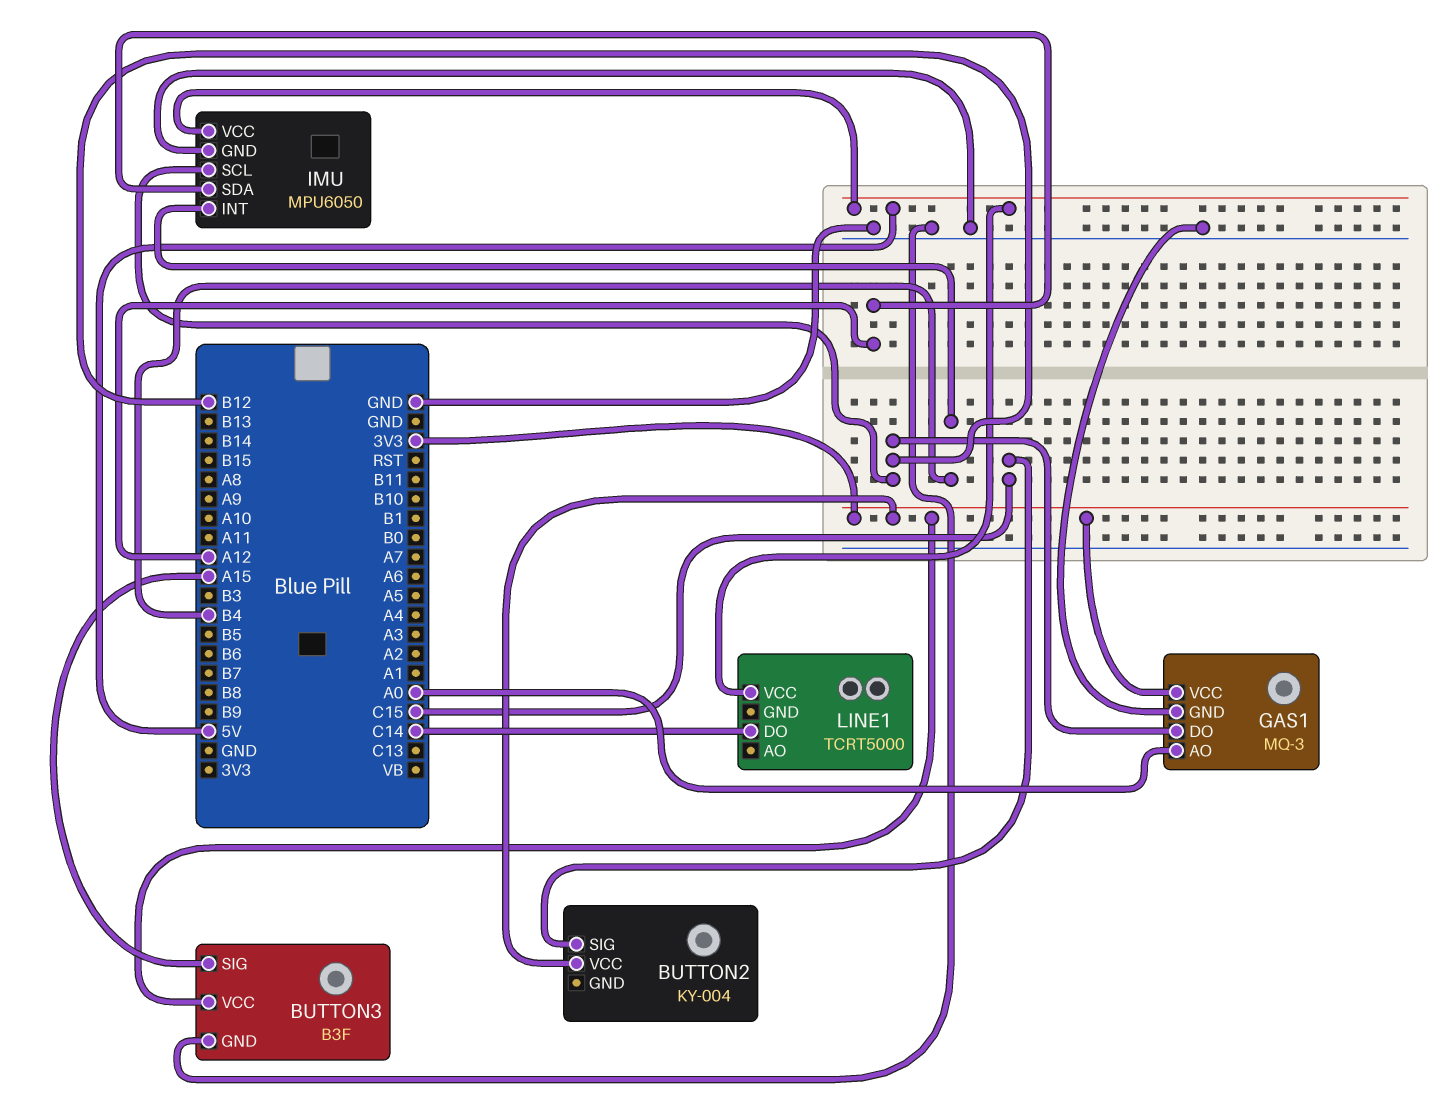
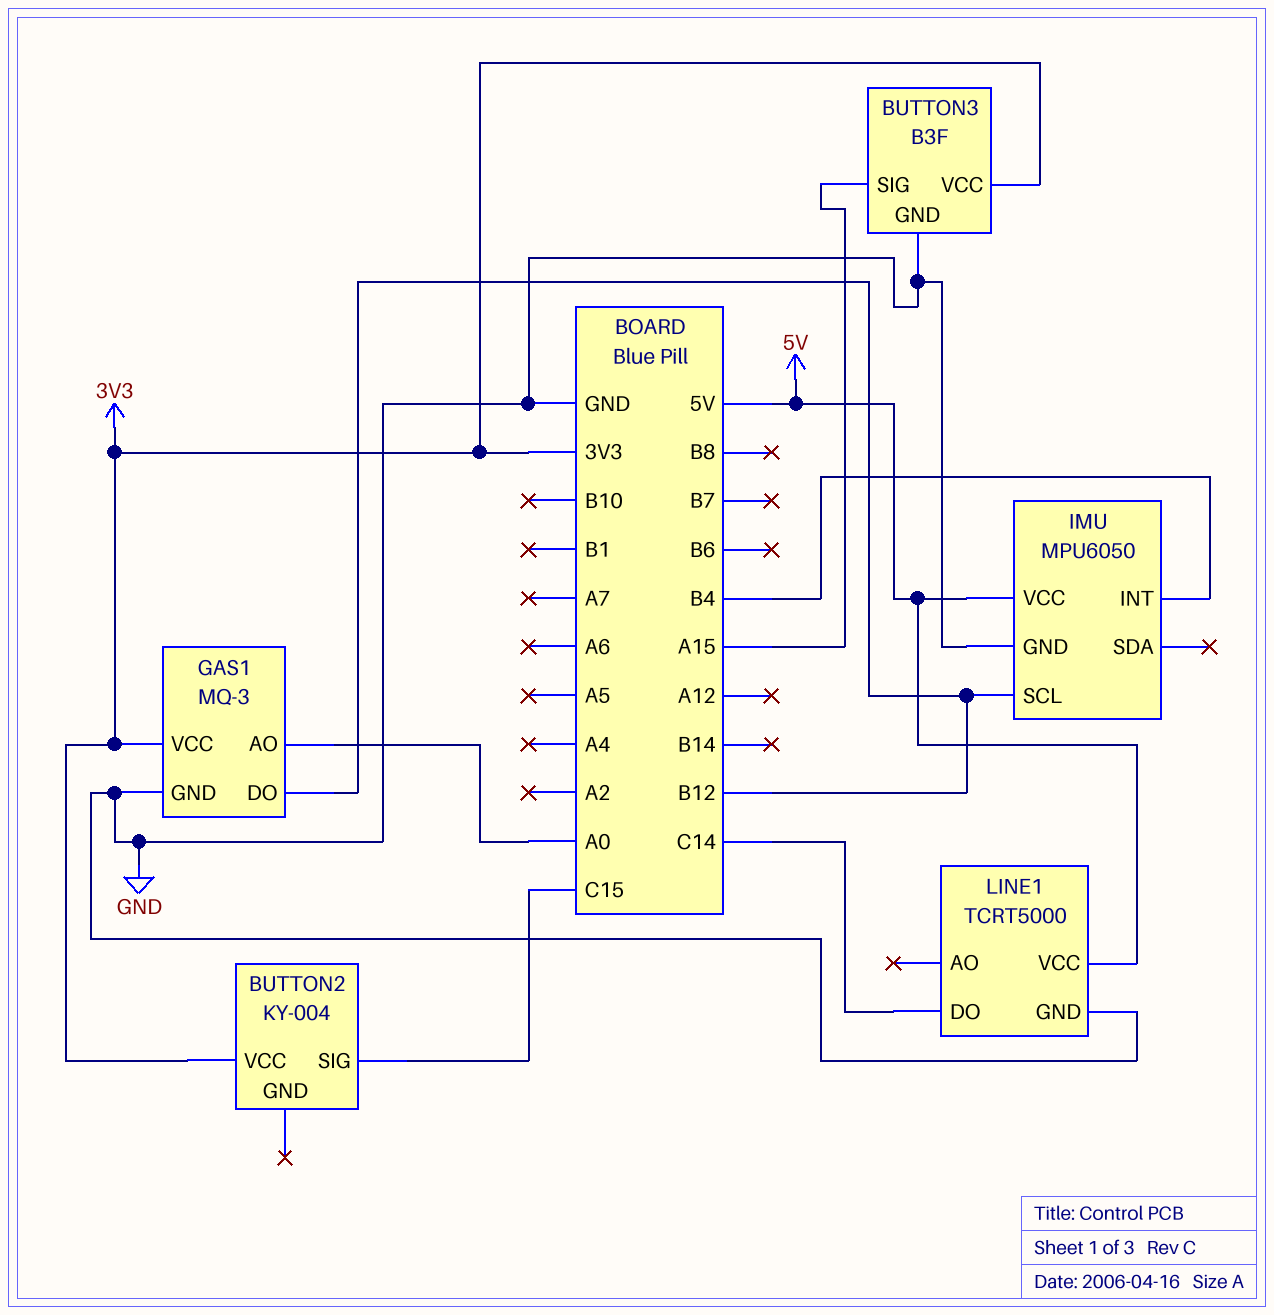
IMU pin SDA: A12 -> none
LINE1 pin GND: none -> GND

